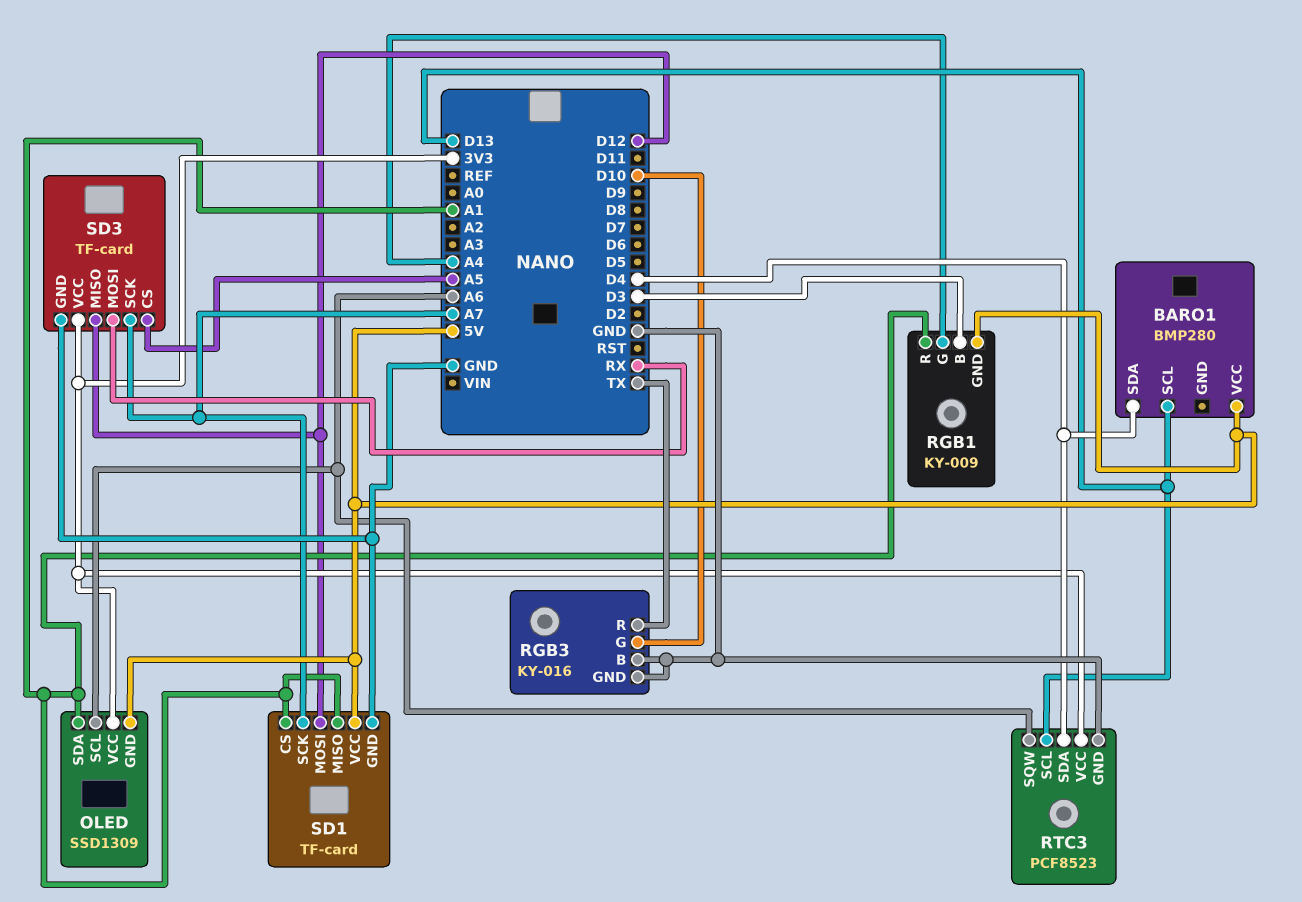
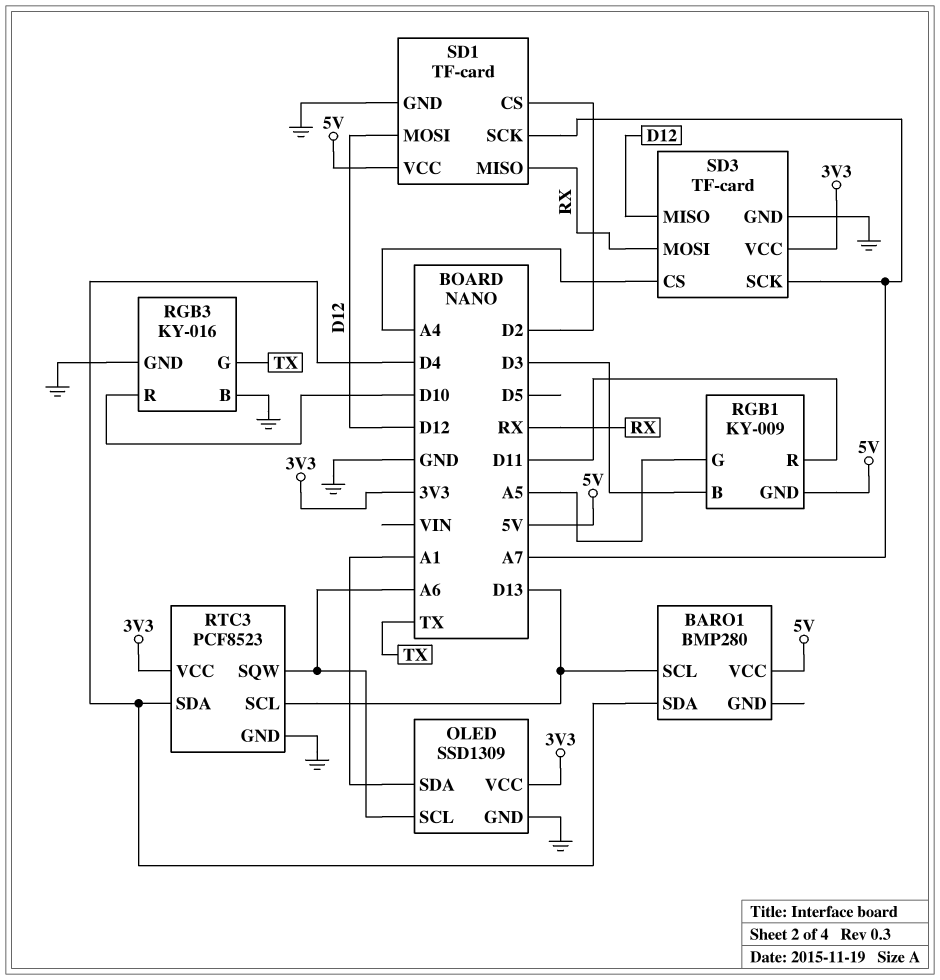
OLED pin GND: 5V -> GND
RGB1 pin G: A4 -> A5
RGB1 pin R: A1 -> D11
RGB3 pin G: D10 -> TX
RGB3 pin R: TX -> D10
SD1 pin CS: A1 -> D2
SD1 pin MISO: A1 -> RX
SD3 pin CS: A5 -> A4

